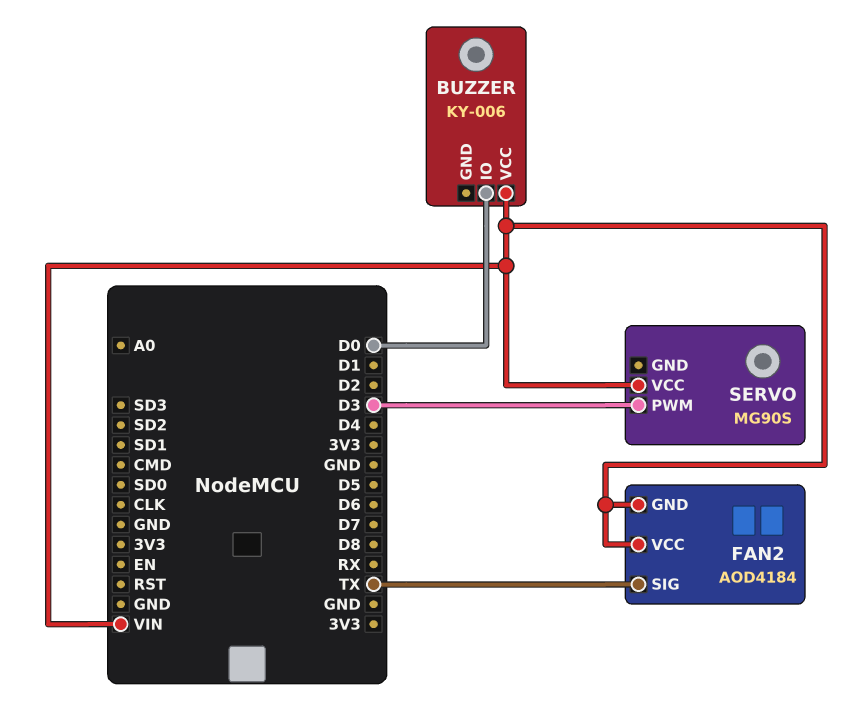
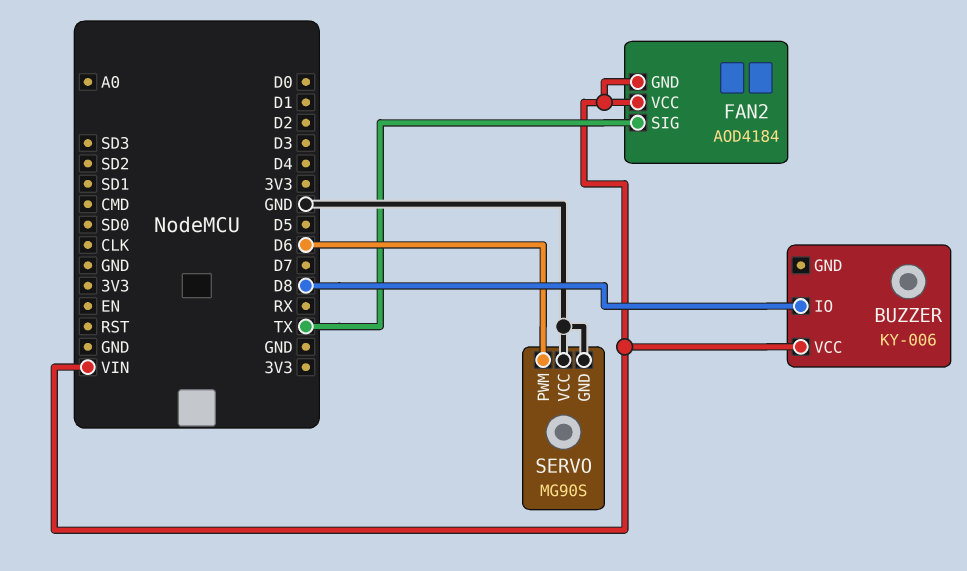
BUZZER pin IO: D0 -> D8
SERVO pin GND: none -> GND
SERVO pin PWM: D3 -> D6
SERVO pin VCC: VIN -> GND

